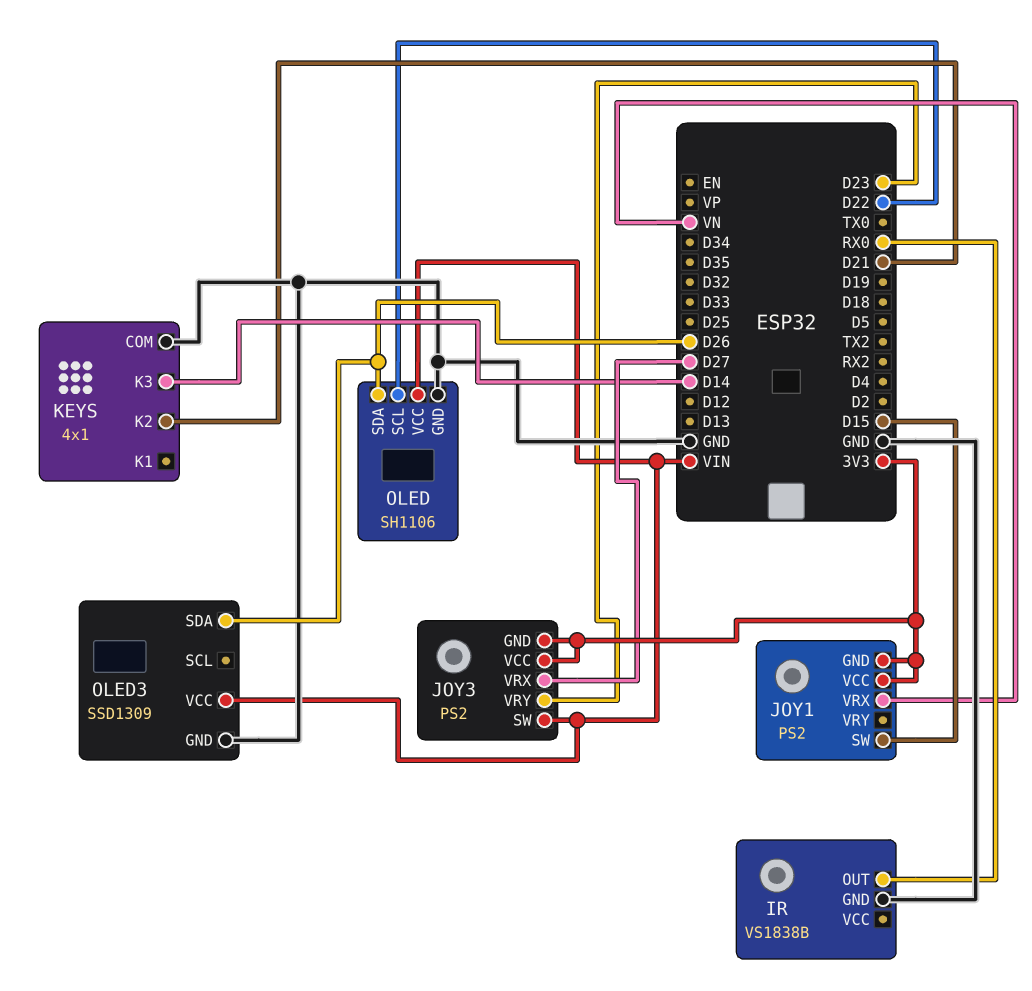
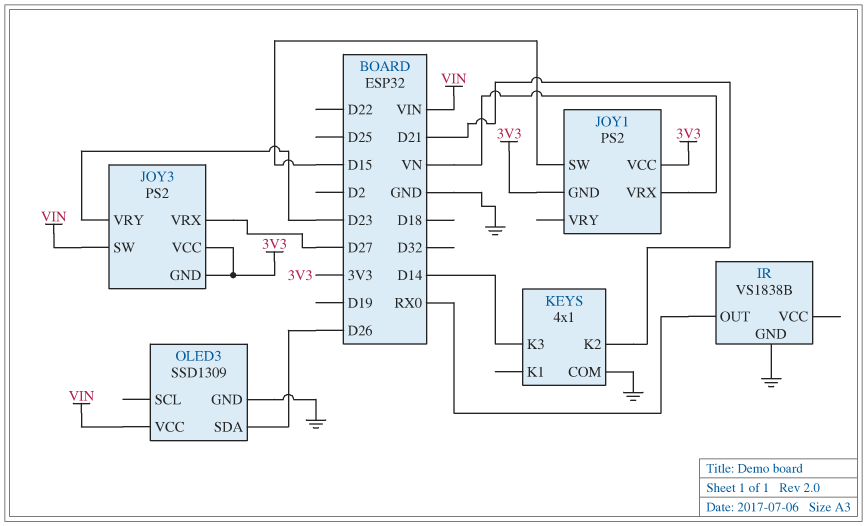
OLED: SH1106 -> none
OLED pin GND: GND -> none
OLED pin SCL: D22 -> none
OLED pin SDA: D26 -> none
OLED pin VCC: VIN -> none

